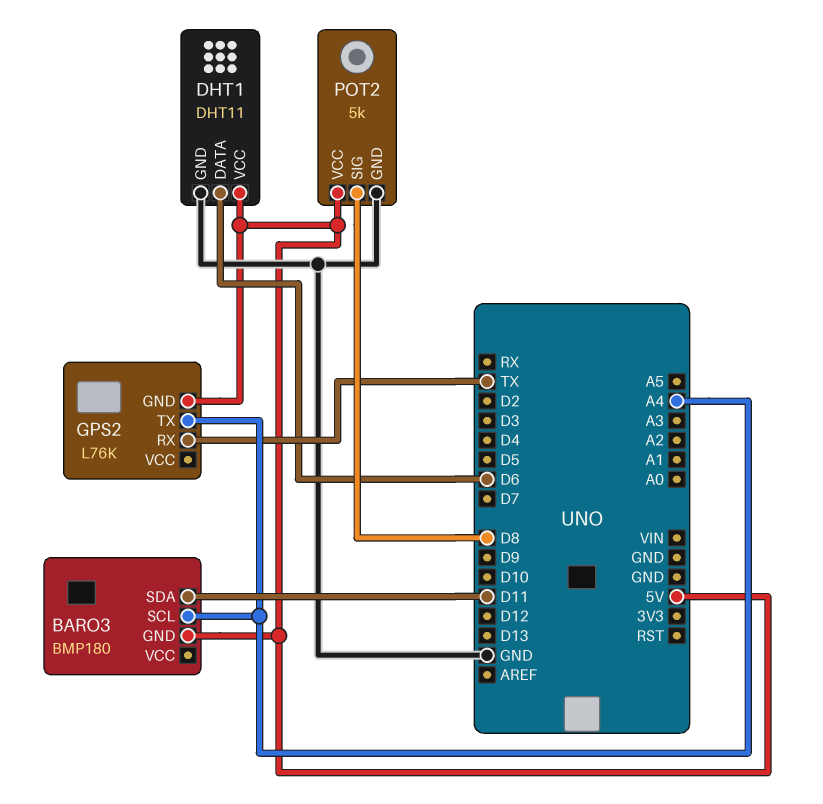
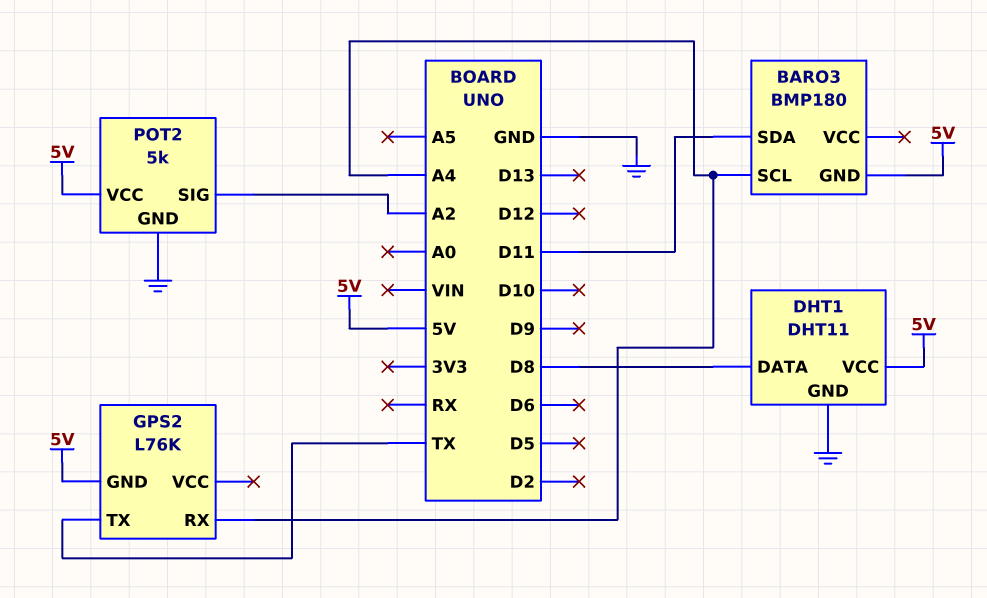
DHT1 pin DATA: D6 -> D8
GPS2 pin RX: TX -> A4
GPS2 pin TX: A4 -> TX
POT2 pin SIG: D8 -> A2

